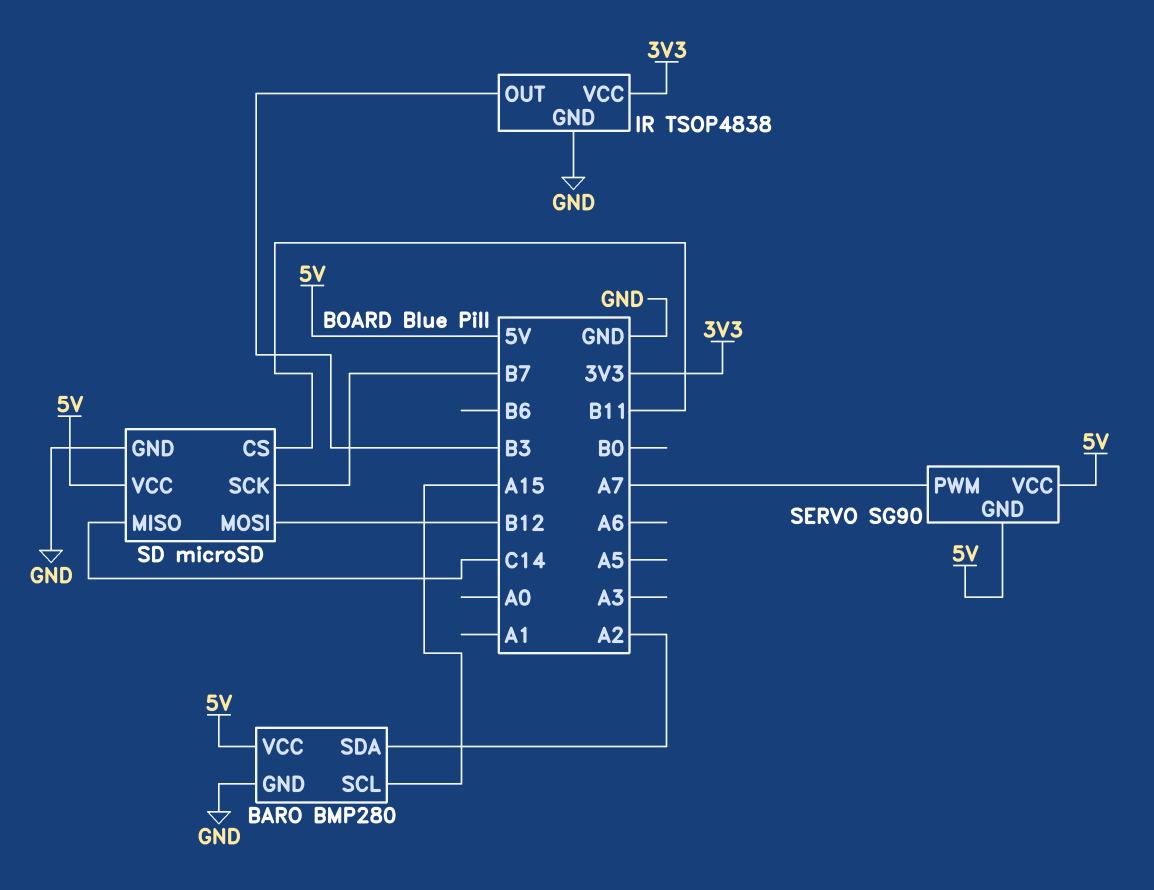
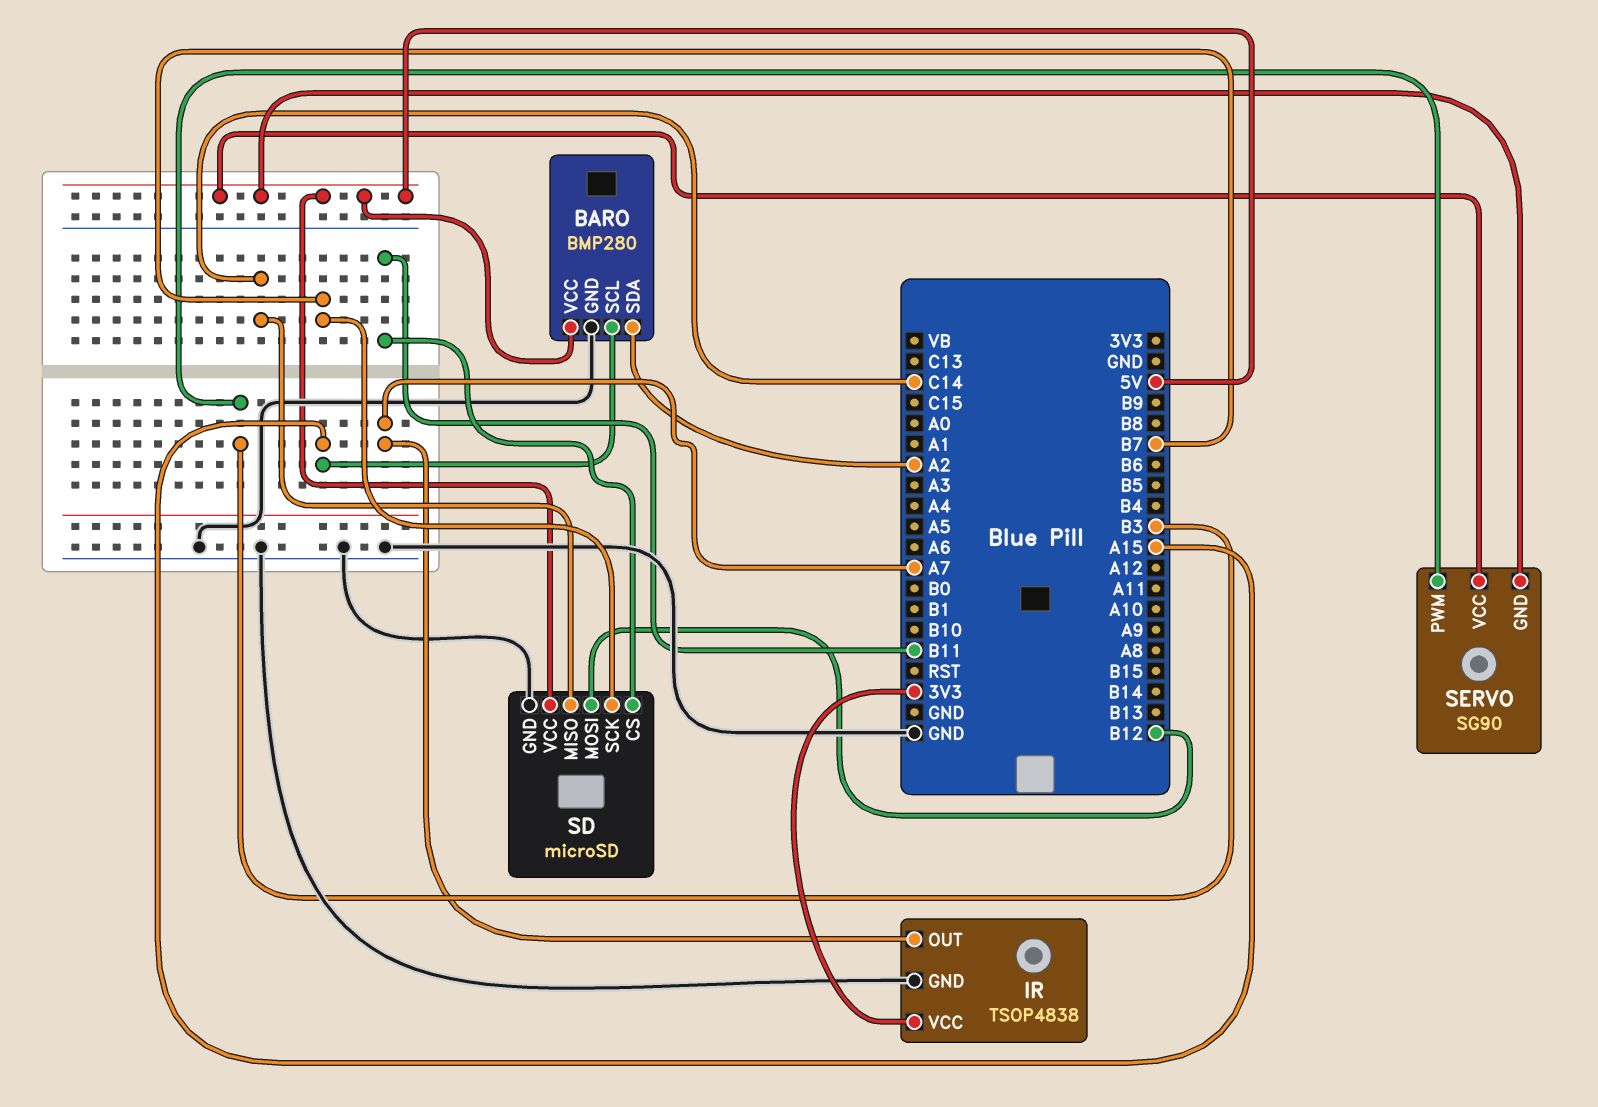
IR pin OUT: B3 -> A7
SERVO pin PWM: A7 -> B3

